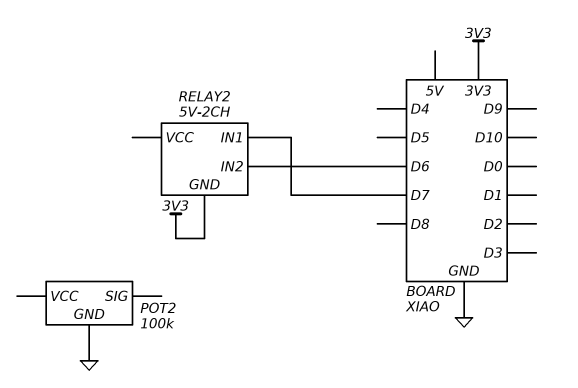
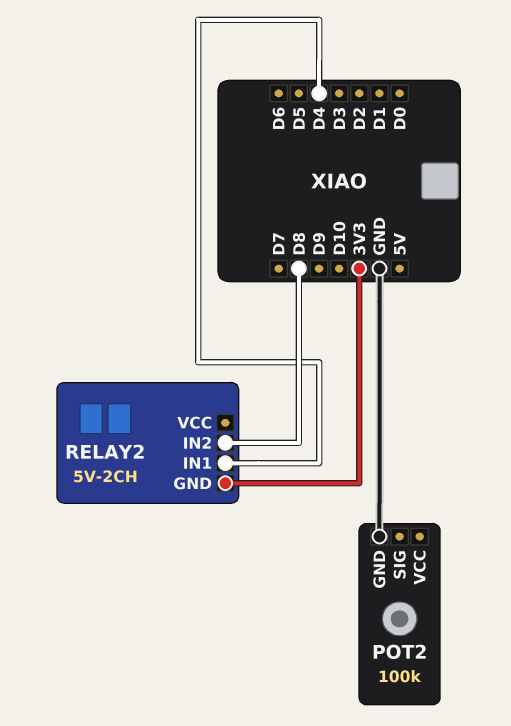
RELAY2 pin IN1: D7 -> D4
RELAY2 pin IN2: D6 -> D8

